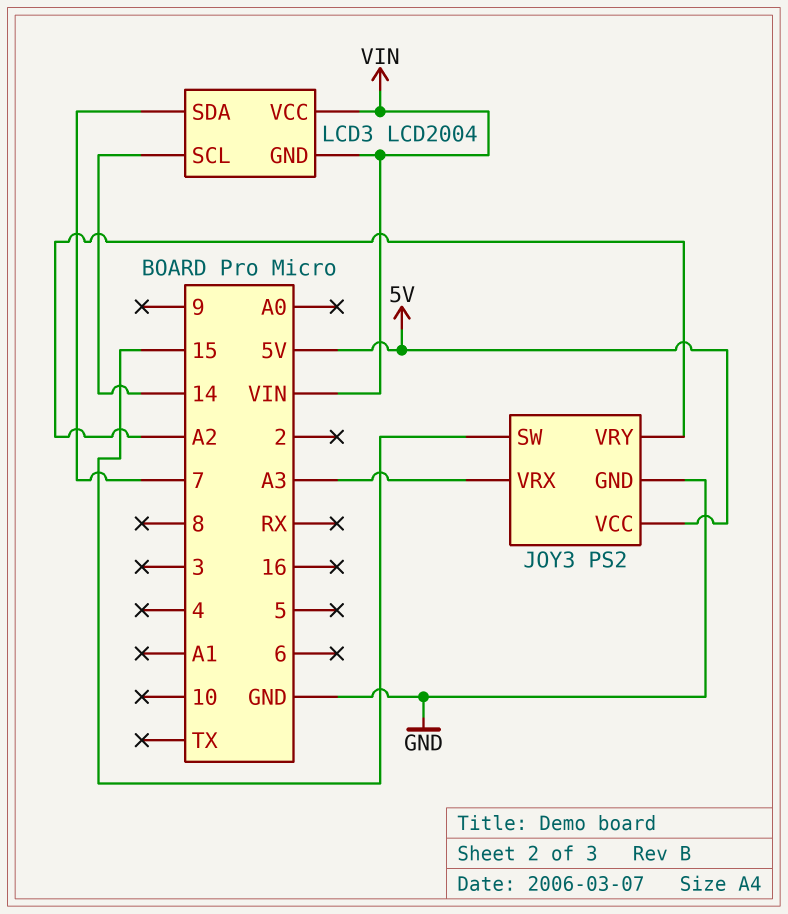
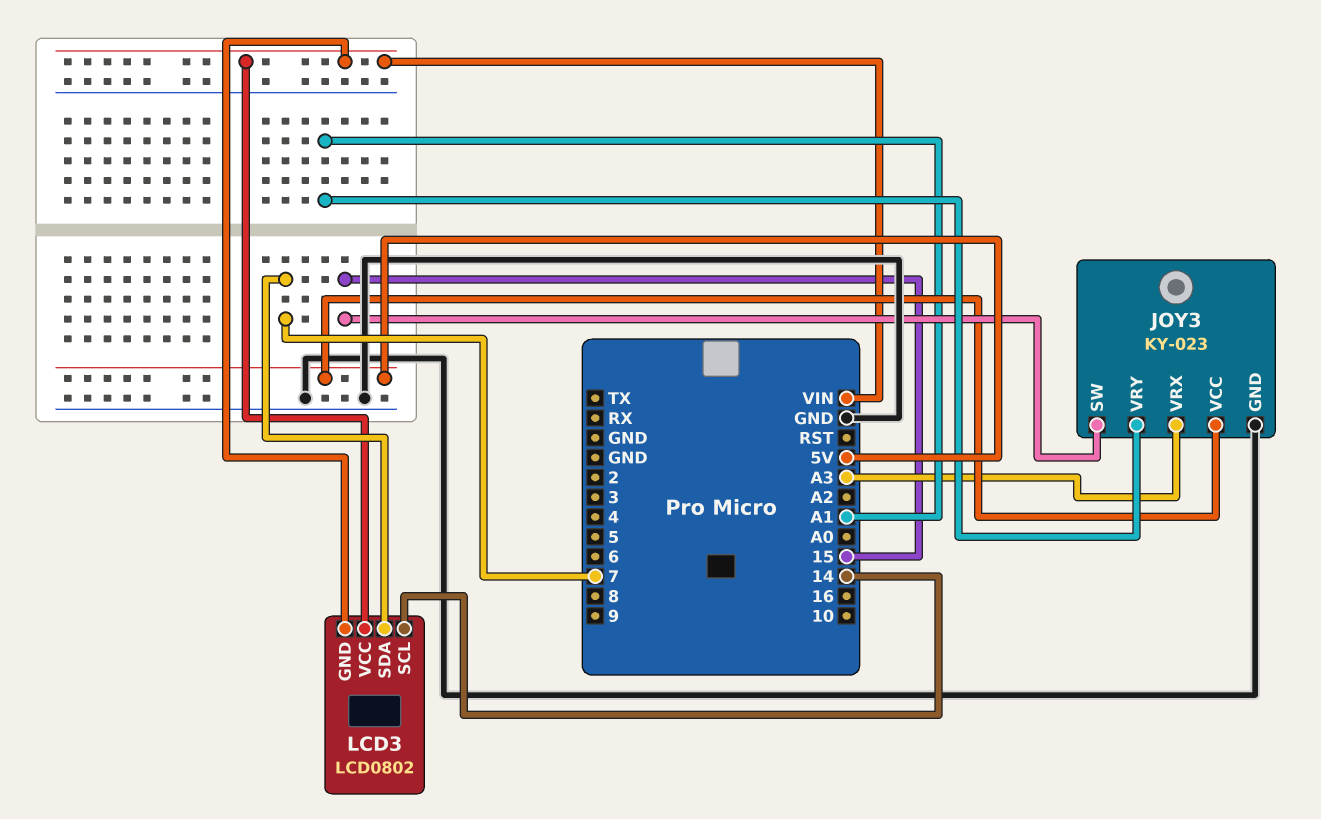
JOY3: PS2 -> KY-023
JOY3 pin VRY: A2 -> A1
LCD3: LCD2004 -> LCD0802

